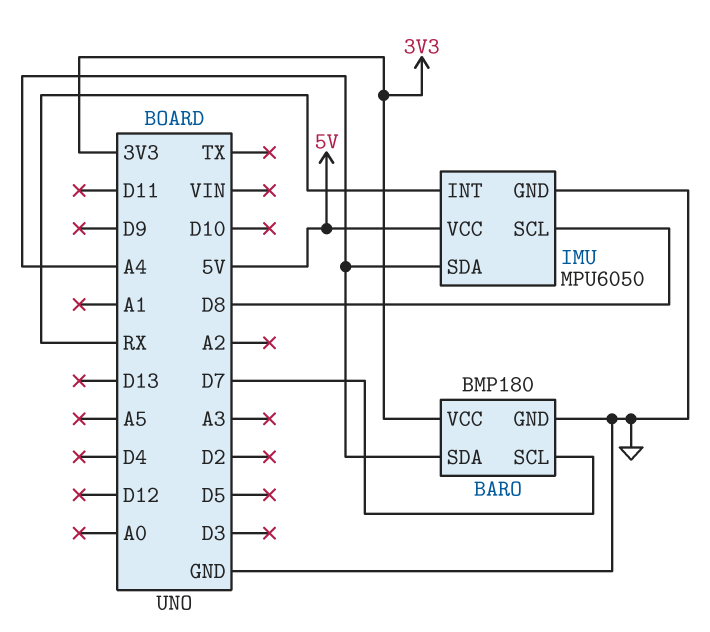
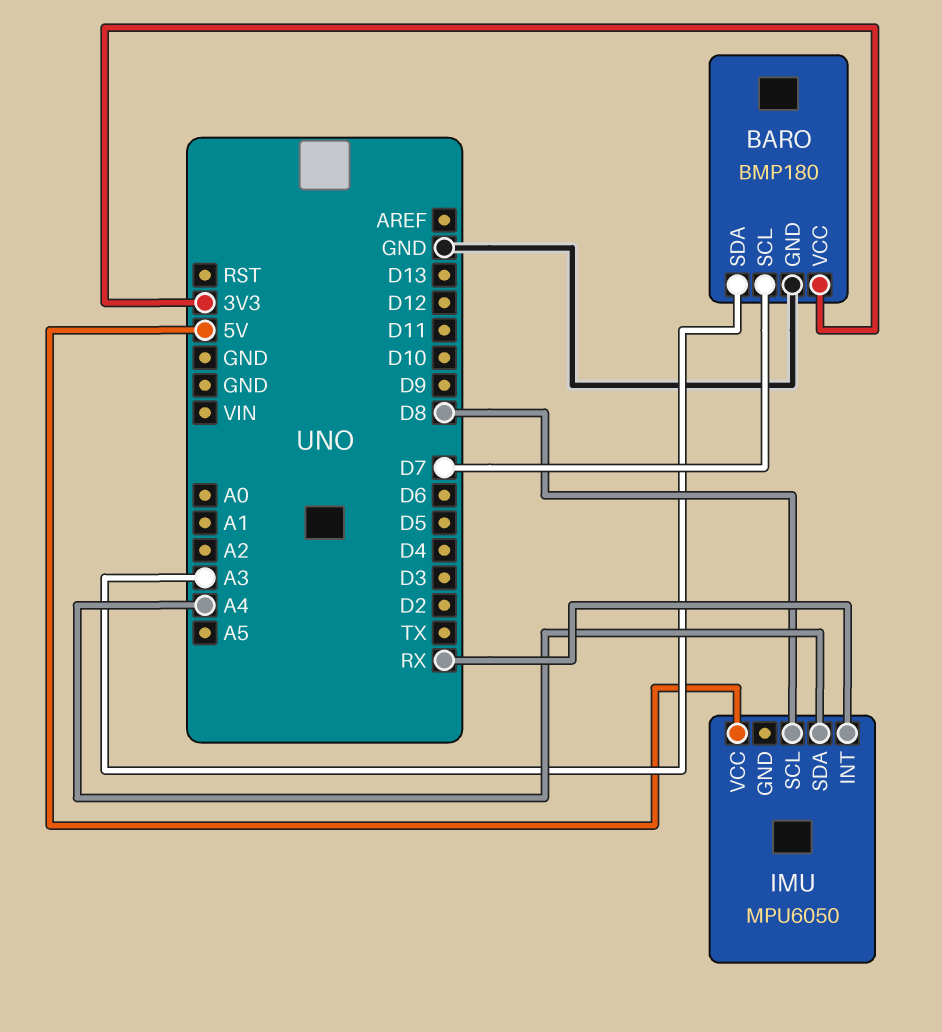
BARO pin SDA: A4 -> A3
IMU pin GND: GND -> none

